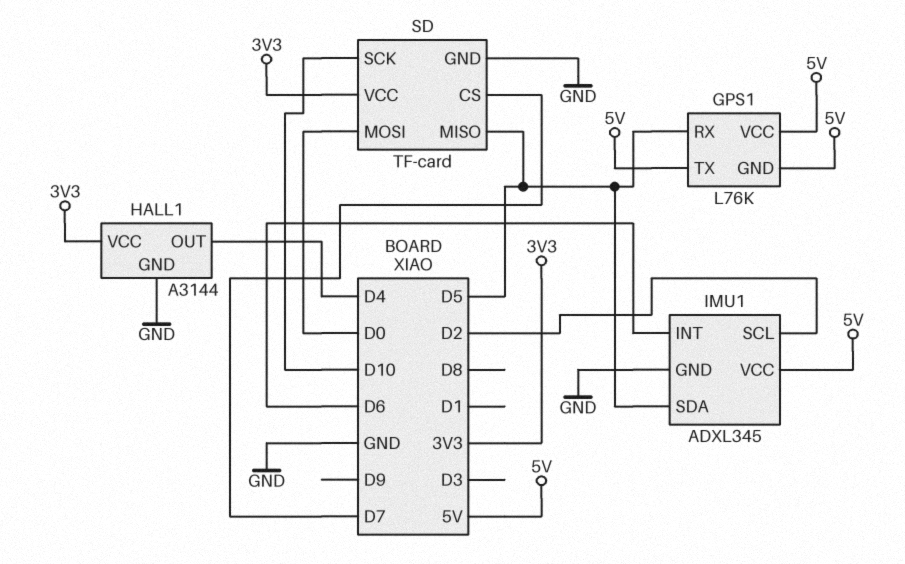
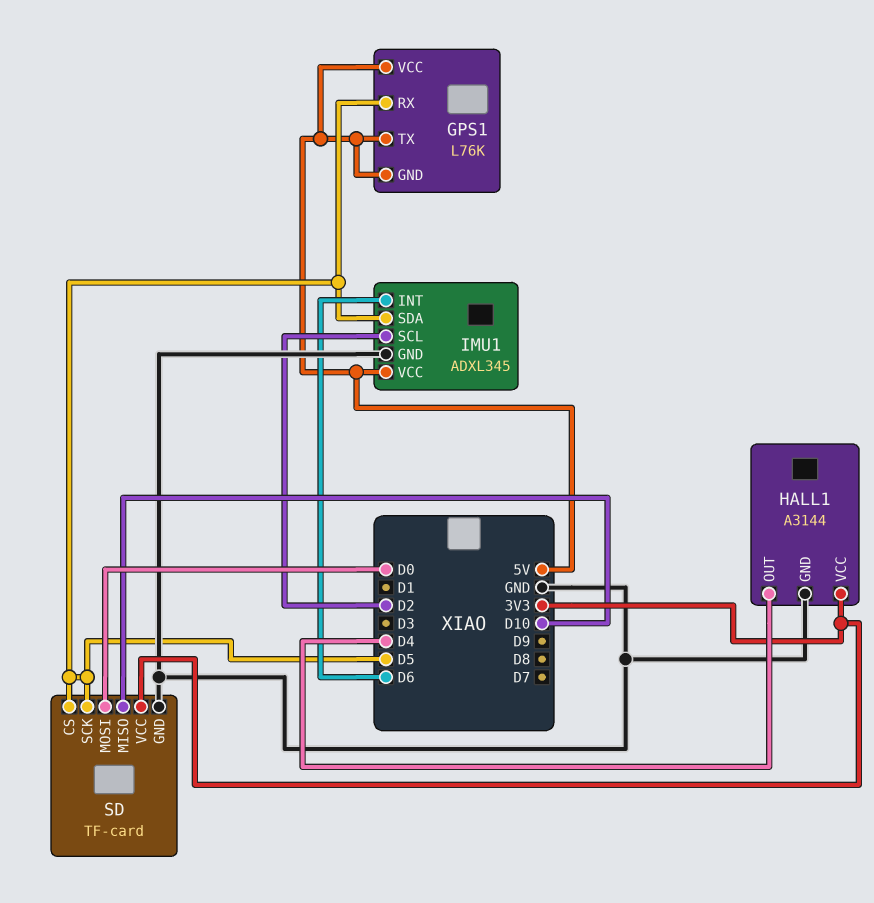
SD pin CS: D7 -> D5
SD pin MISO: D5 -> D10
SD pin SCK: D10 -> D5

